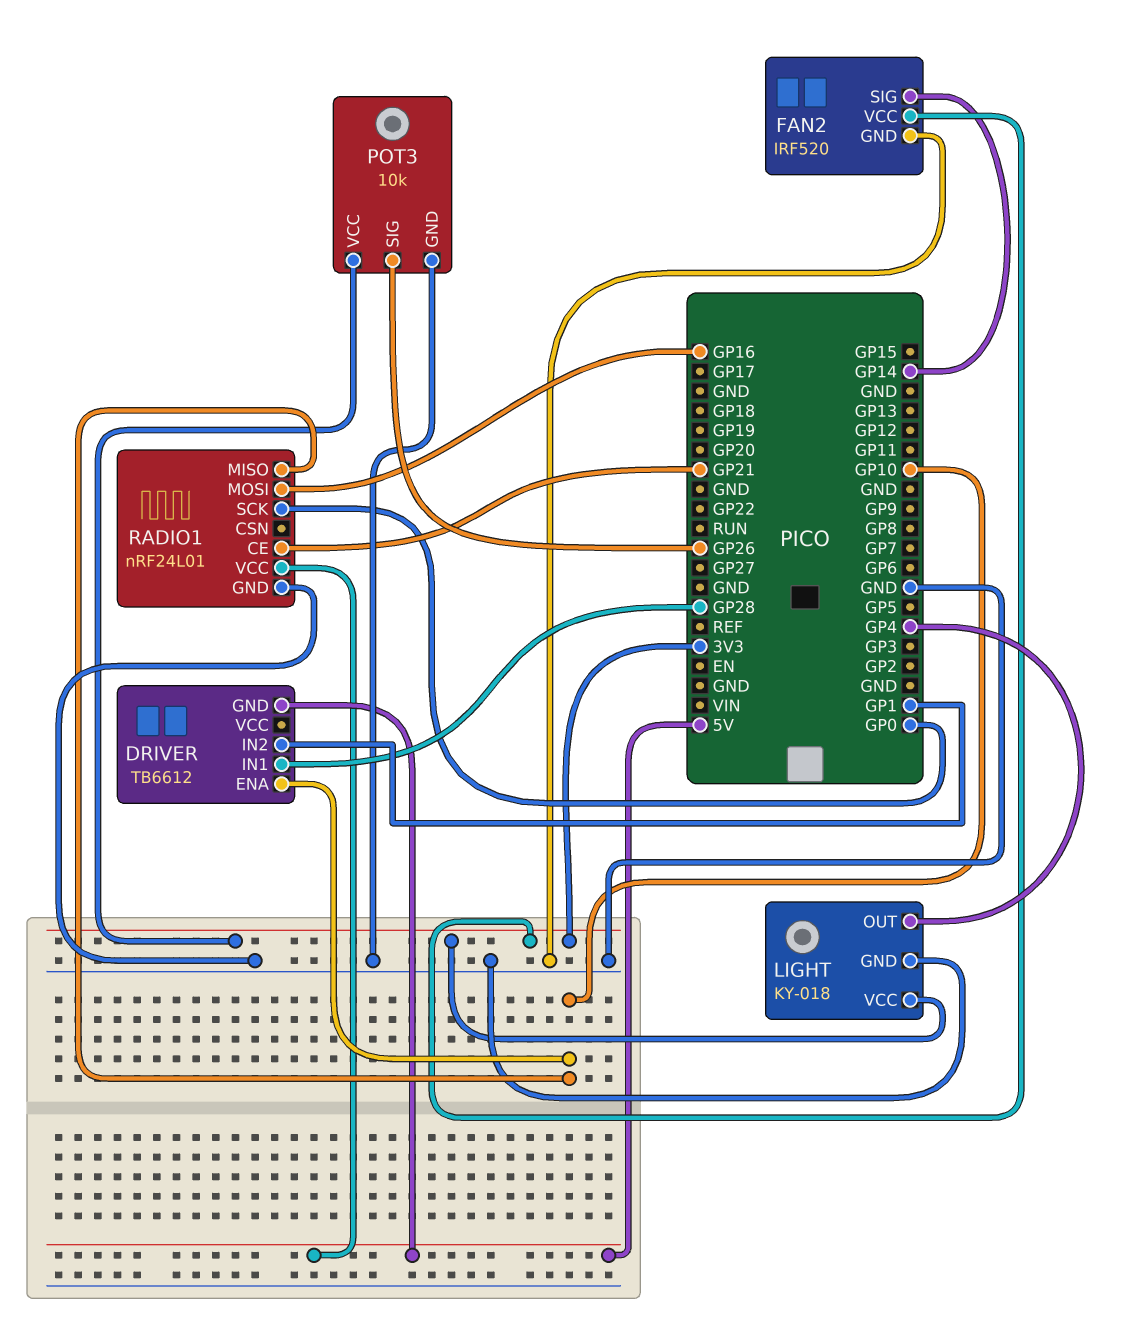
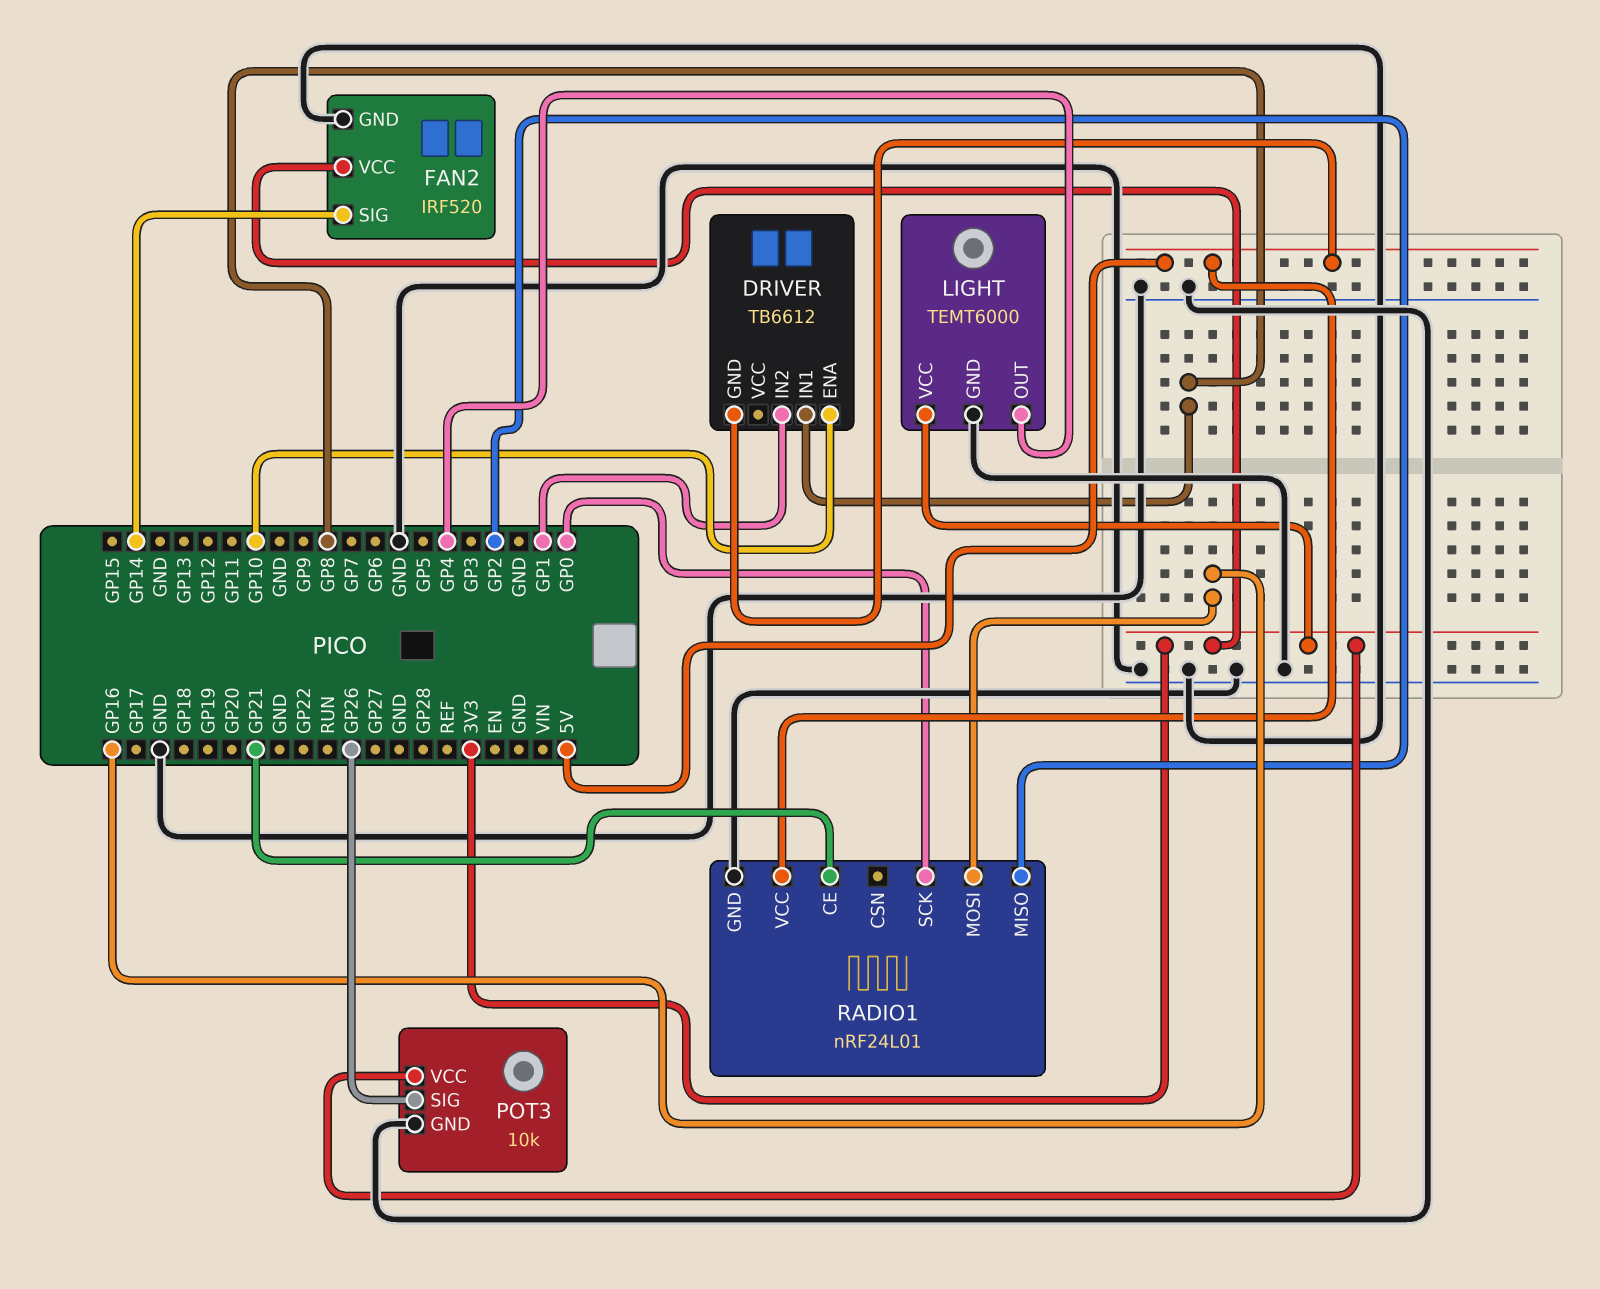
DRIVER pin IN1: GP28 -> GP8
LIGHT: KY-018 -> TEMT6000
RADIO1 pin MISO: GP10 -> GP2

